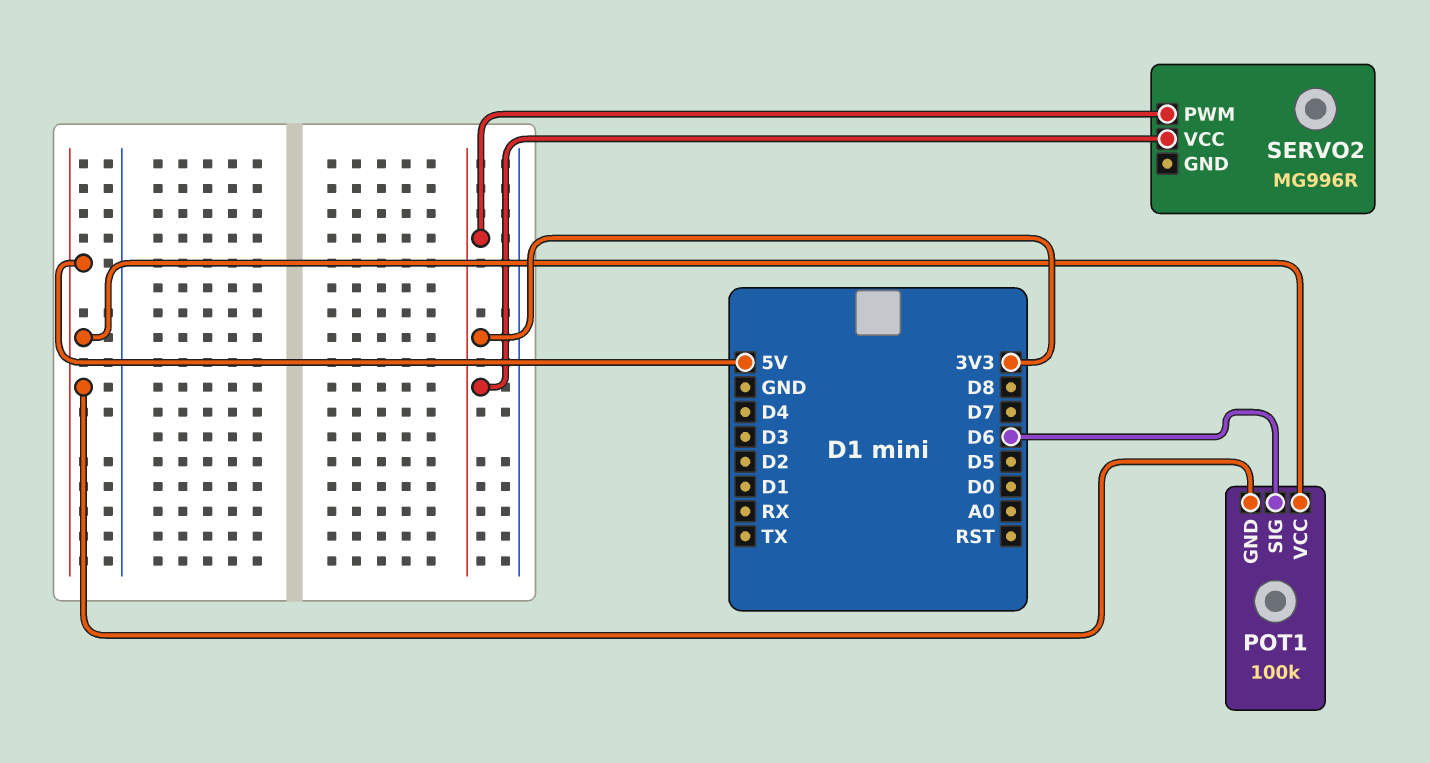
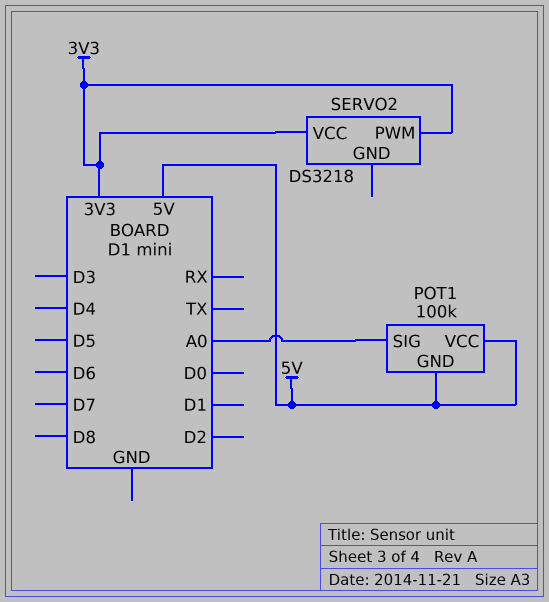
POT1 pin SIG: D6 -> A0
SERVO2: MG996R -> DS3218

